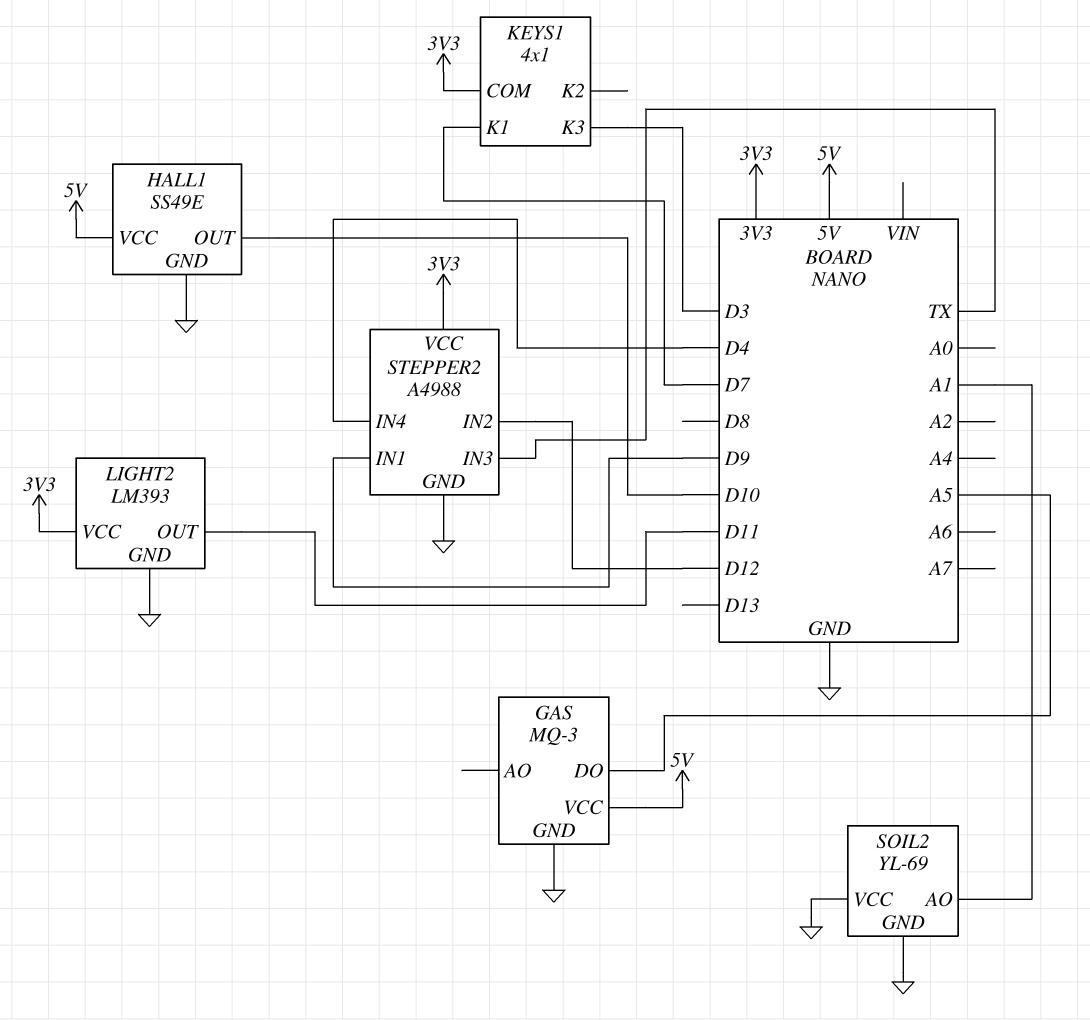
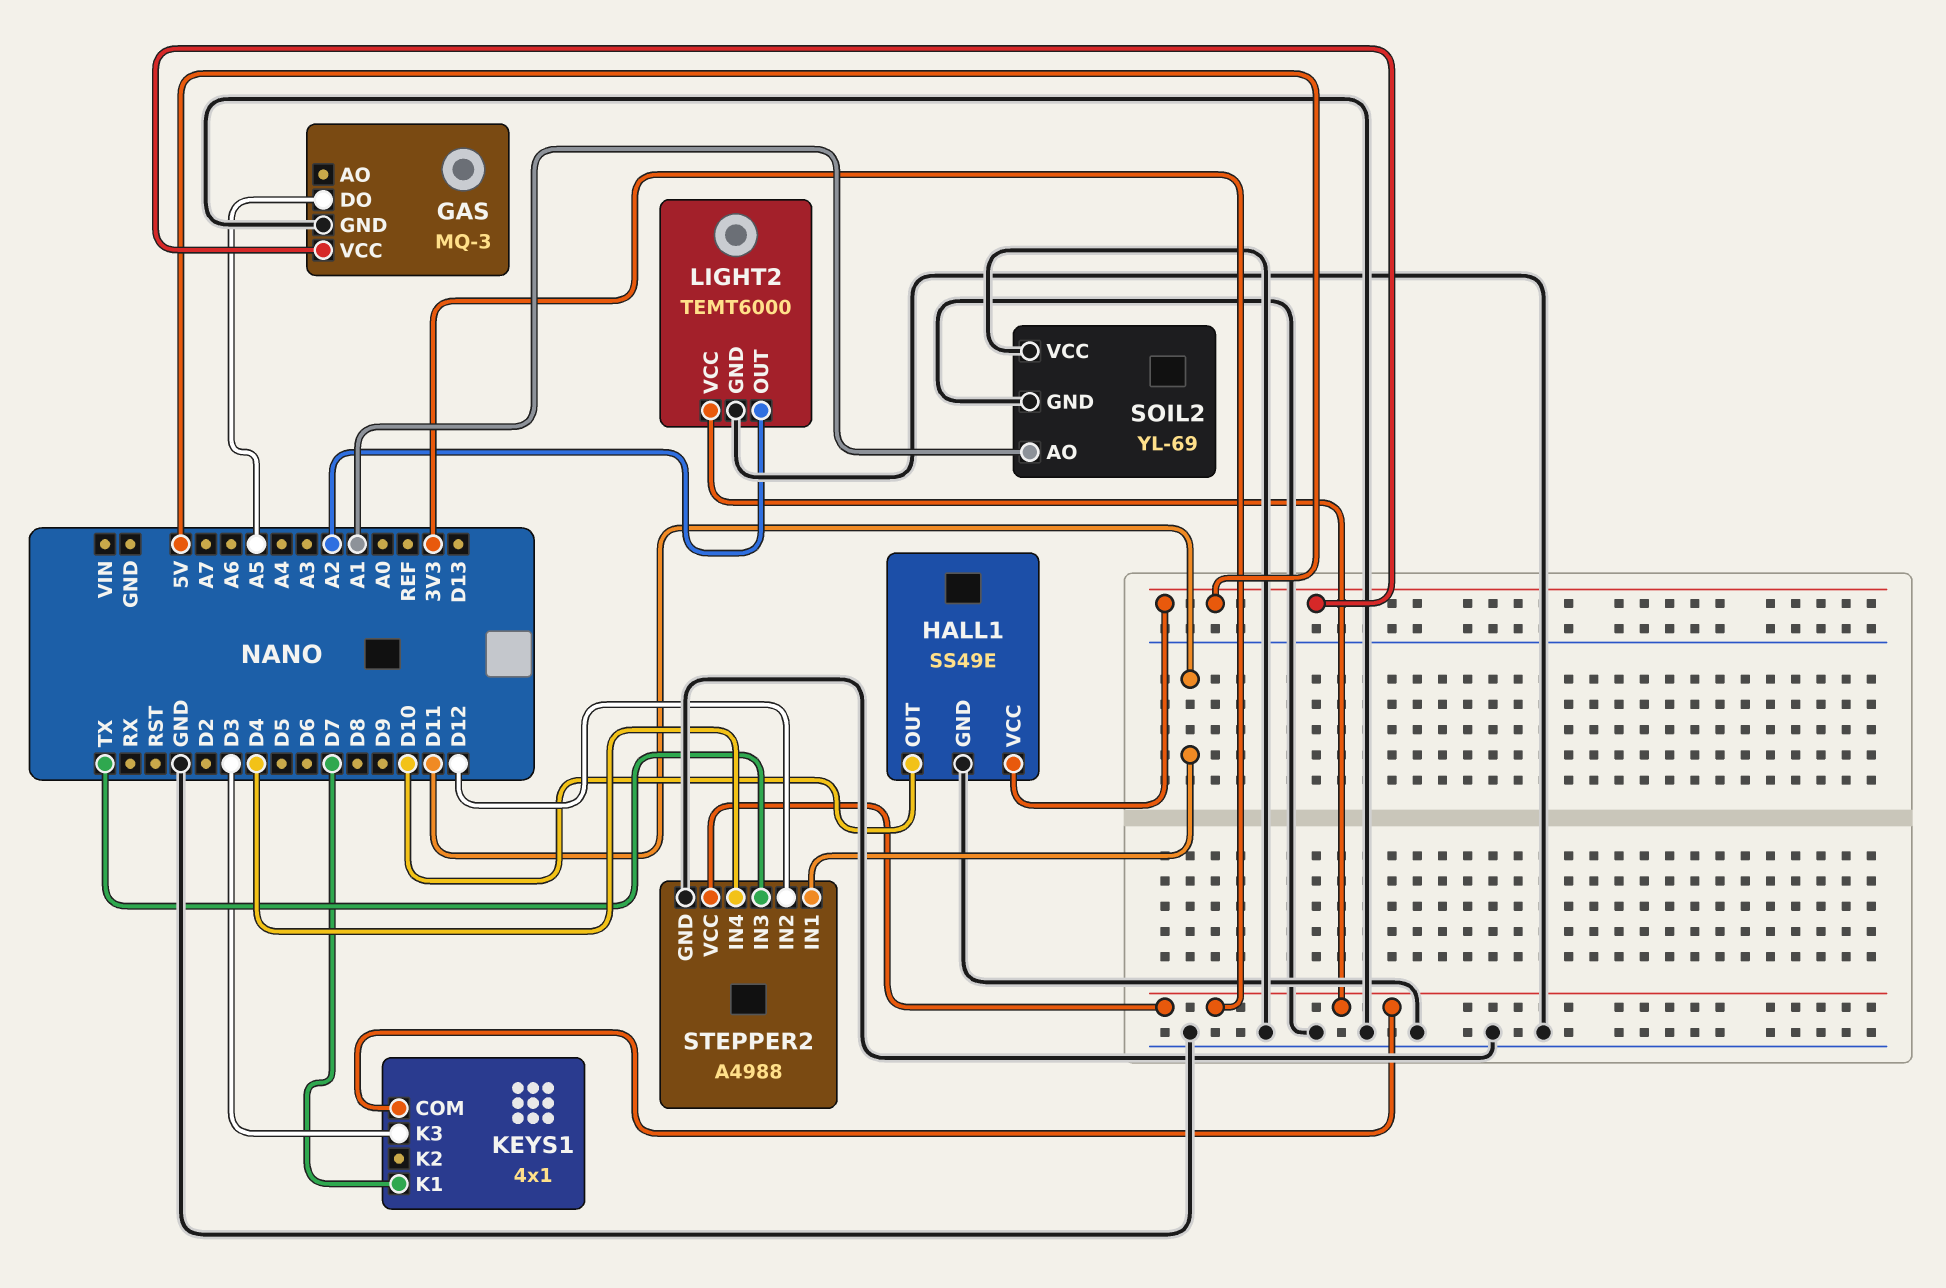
LIGHT2: LM393 -> TEMT6000
LIGHT2 pin OUT: D11 -> A2
STEPPER2 pin IN1: D9 -> D11

